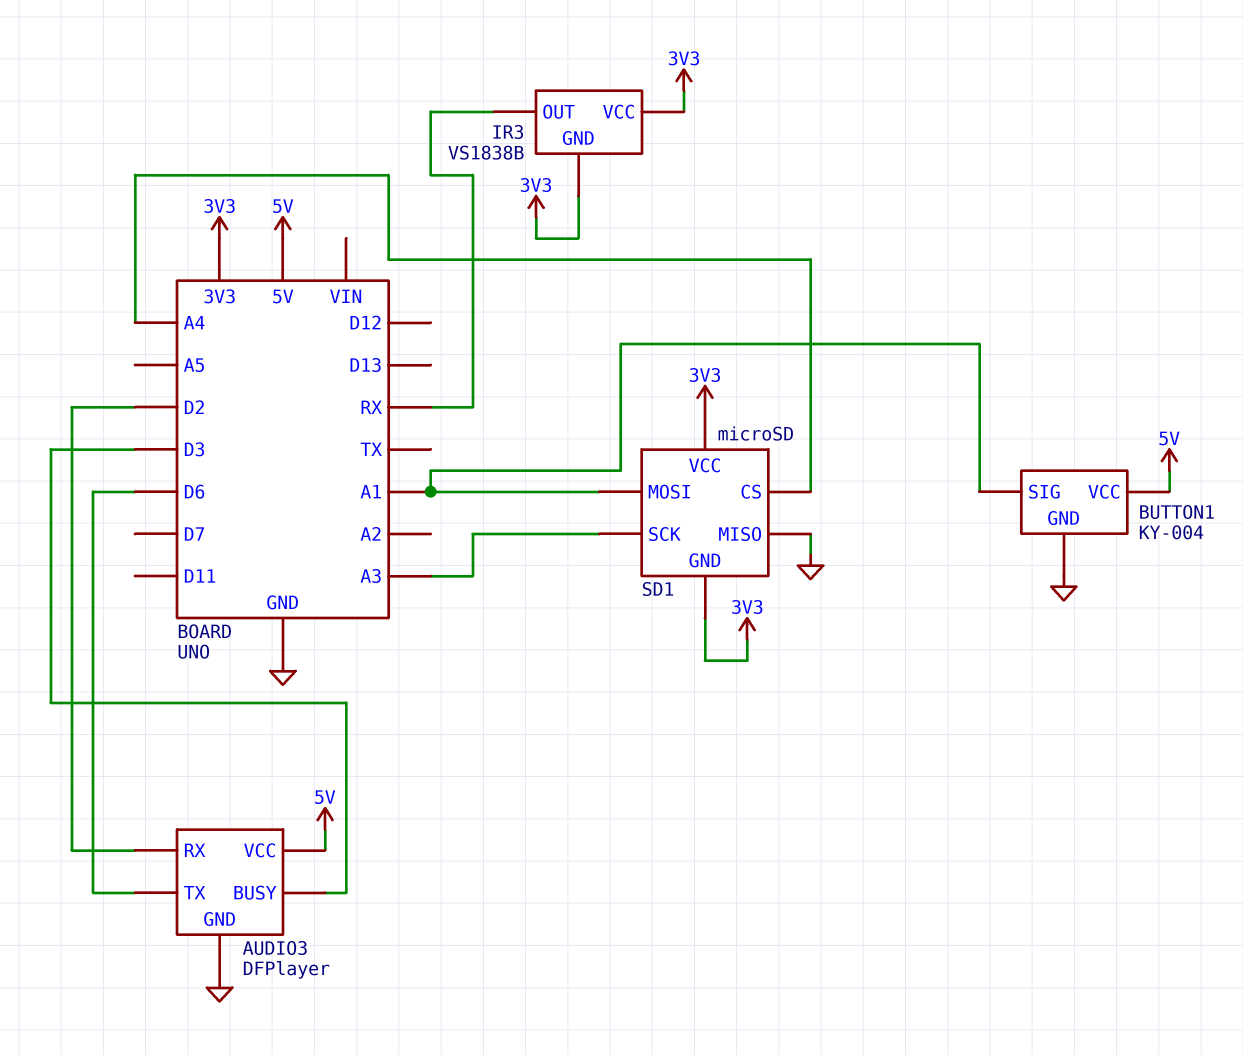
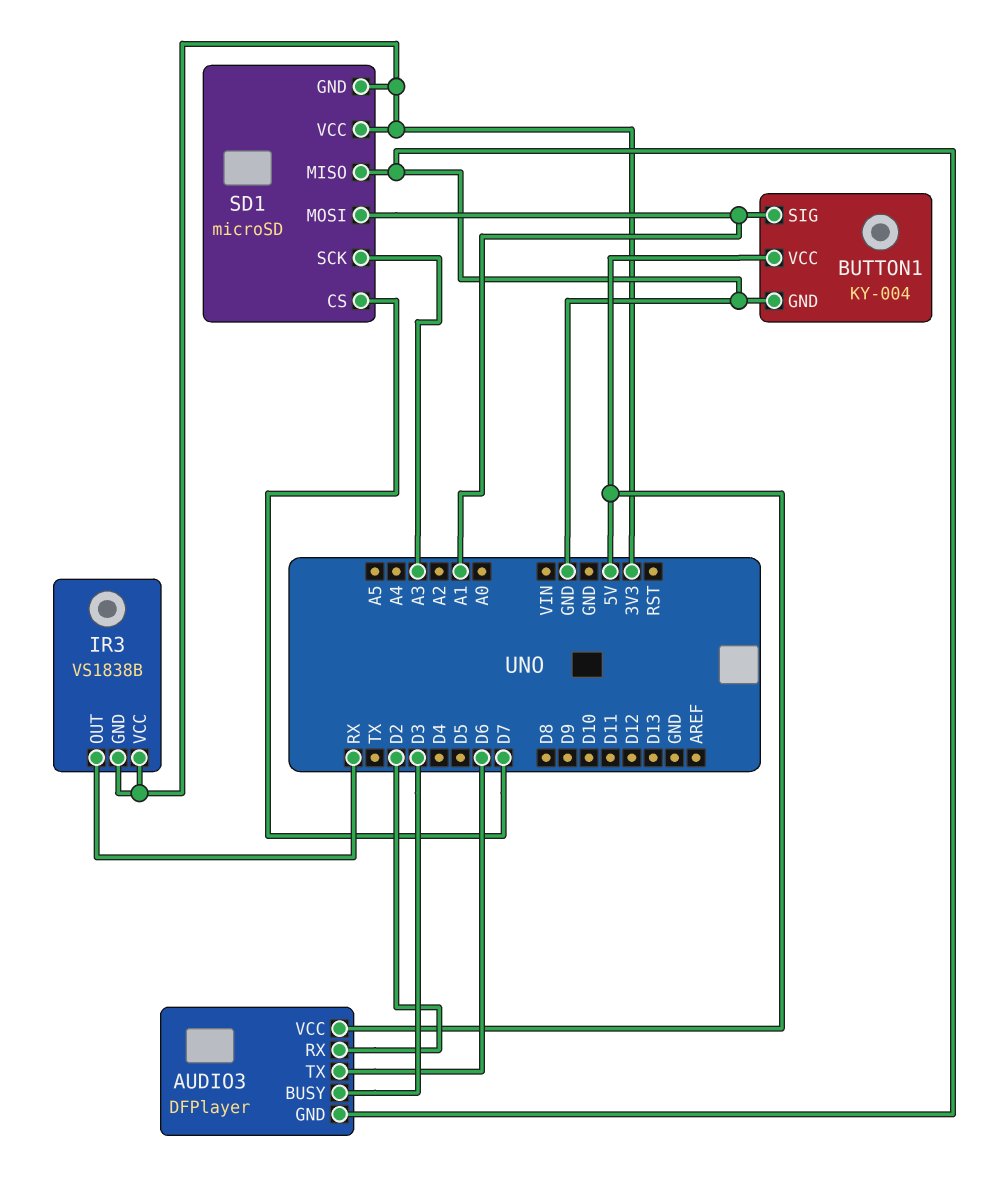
SD1 pin CS: A4 -> D7

